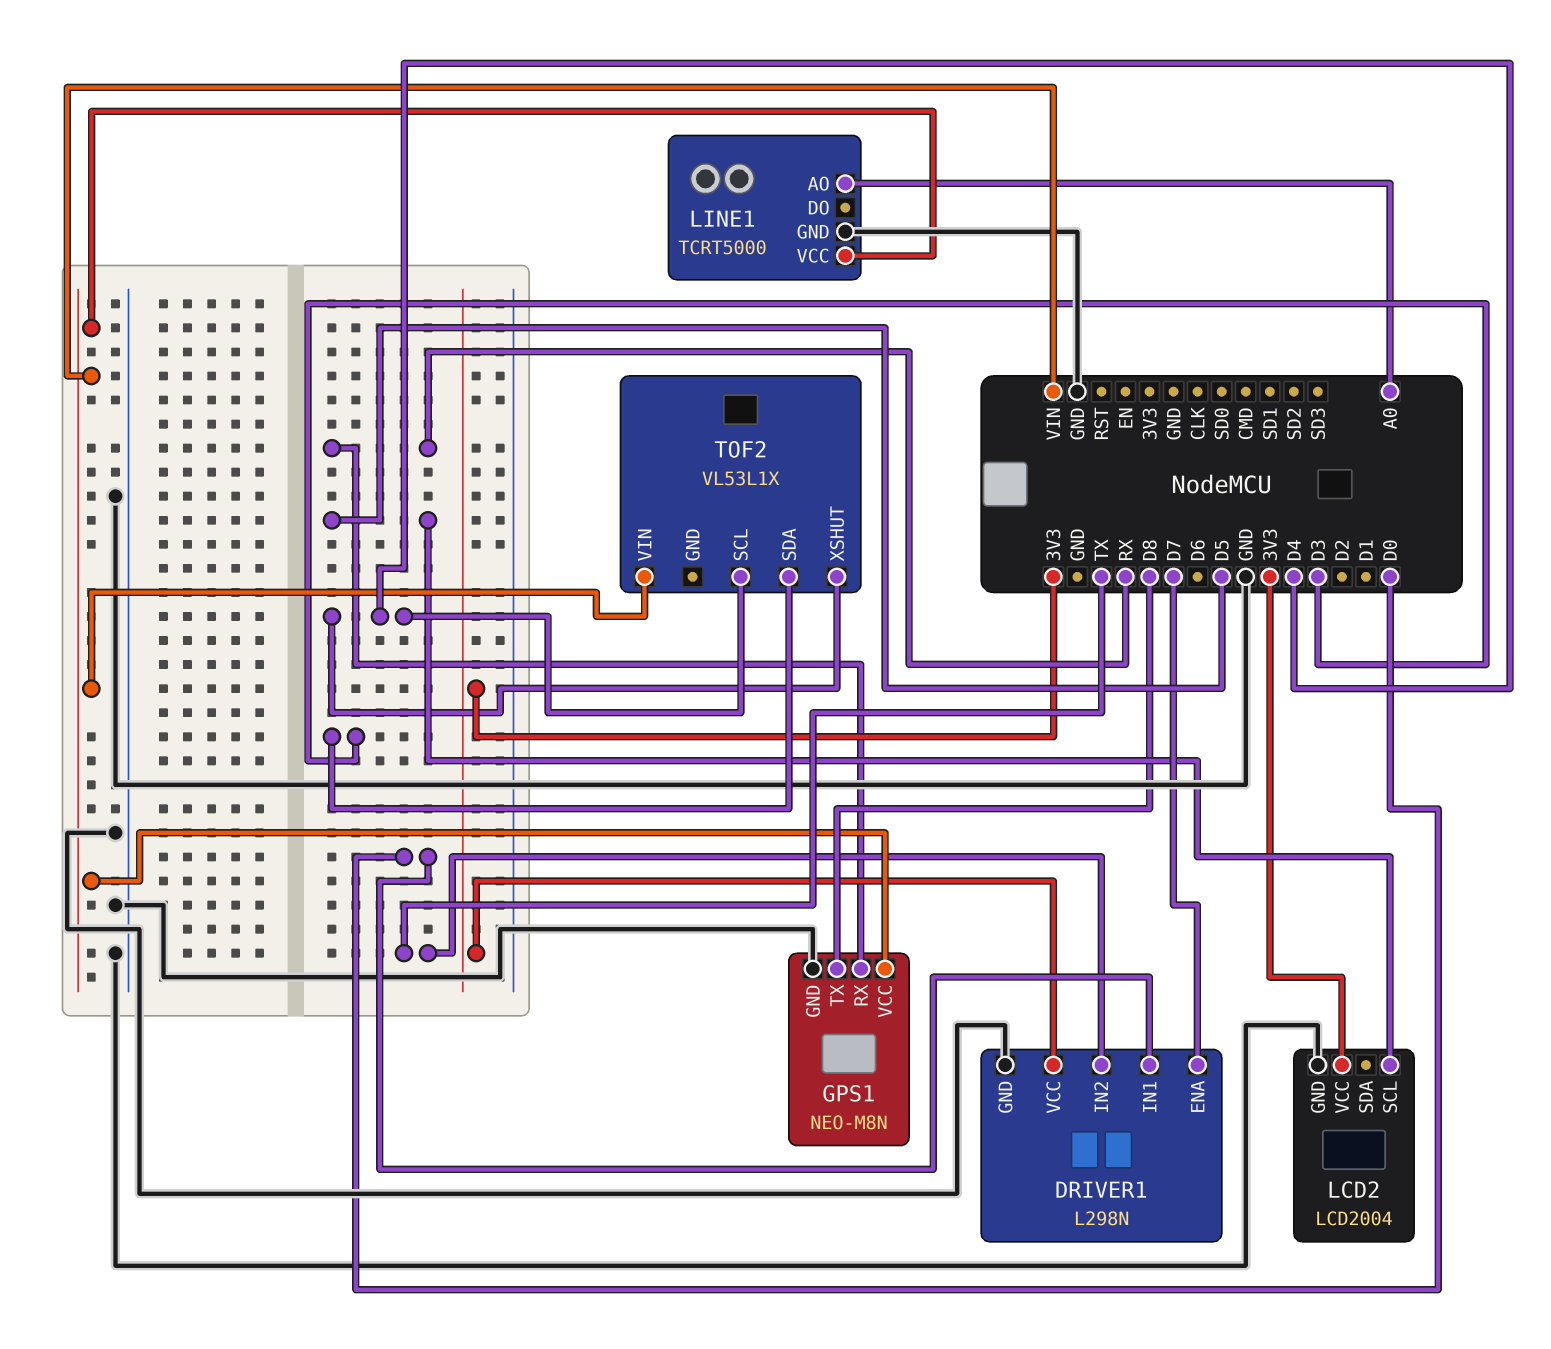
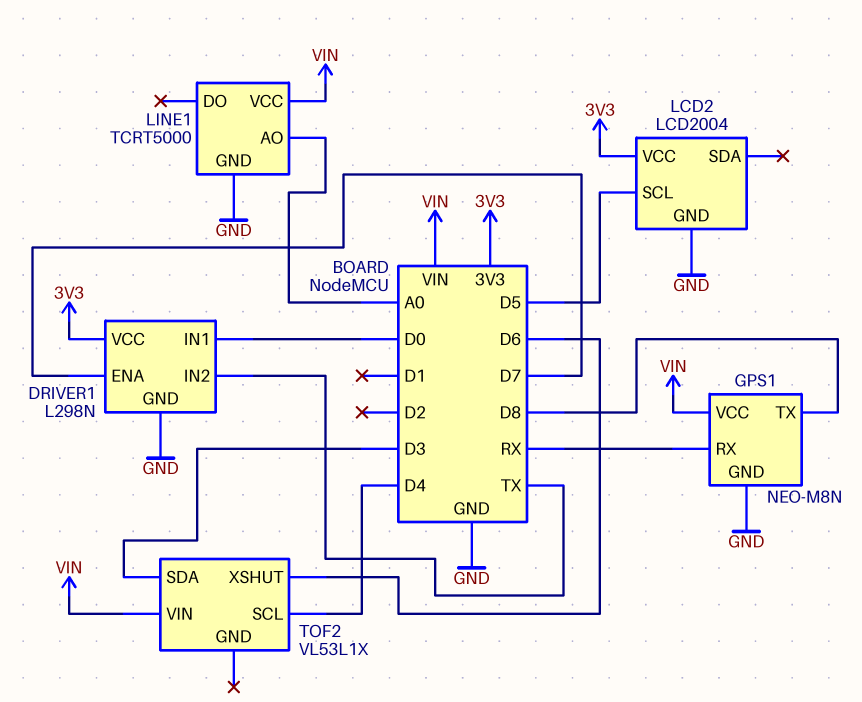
TOF2 pin XSHUT: D4 -> D6

